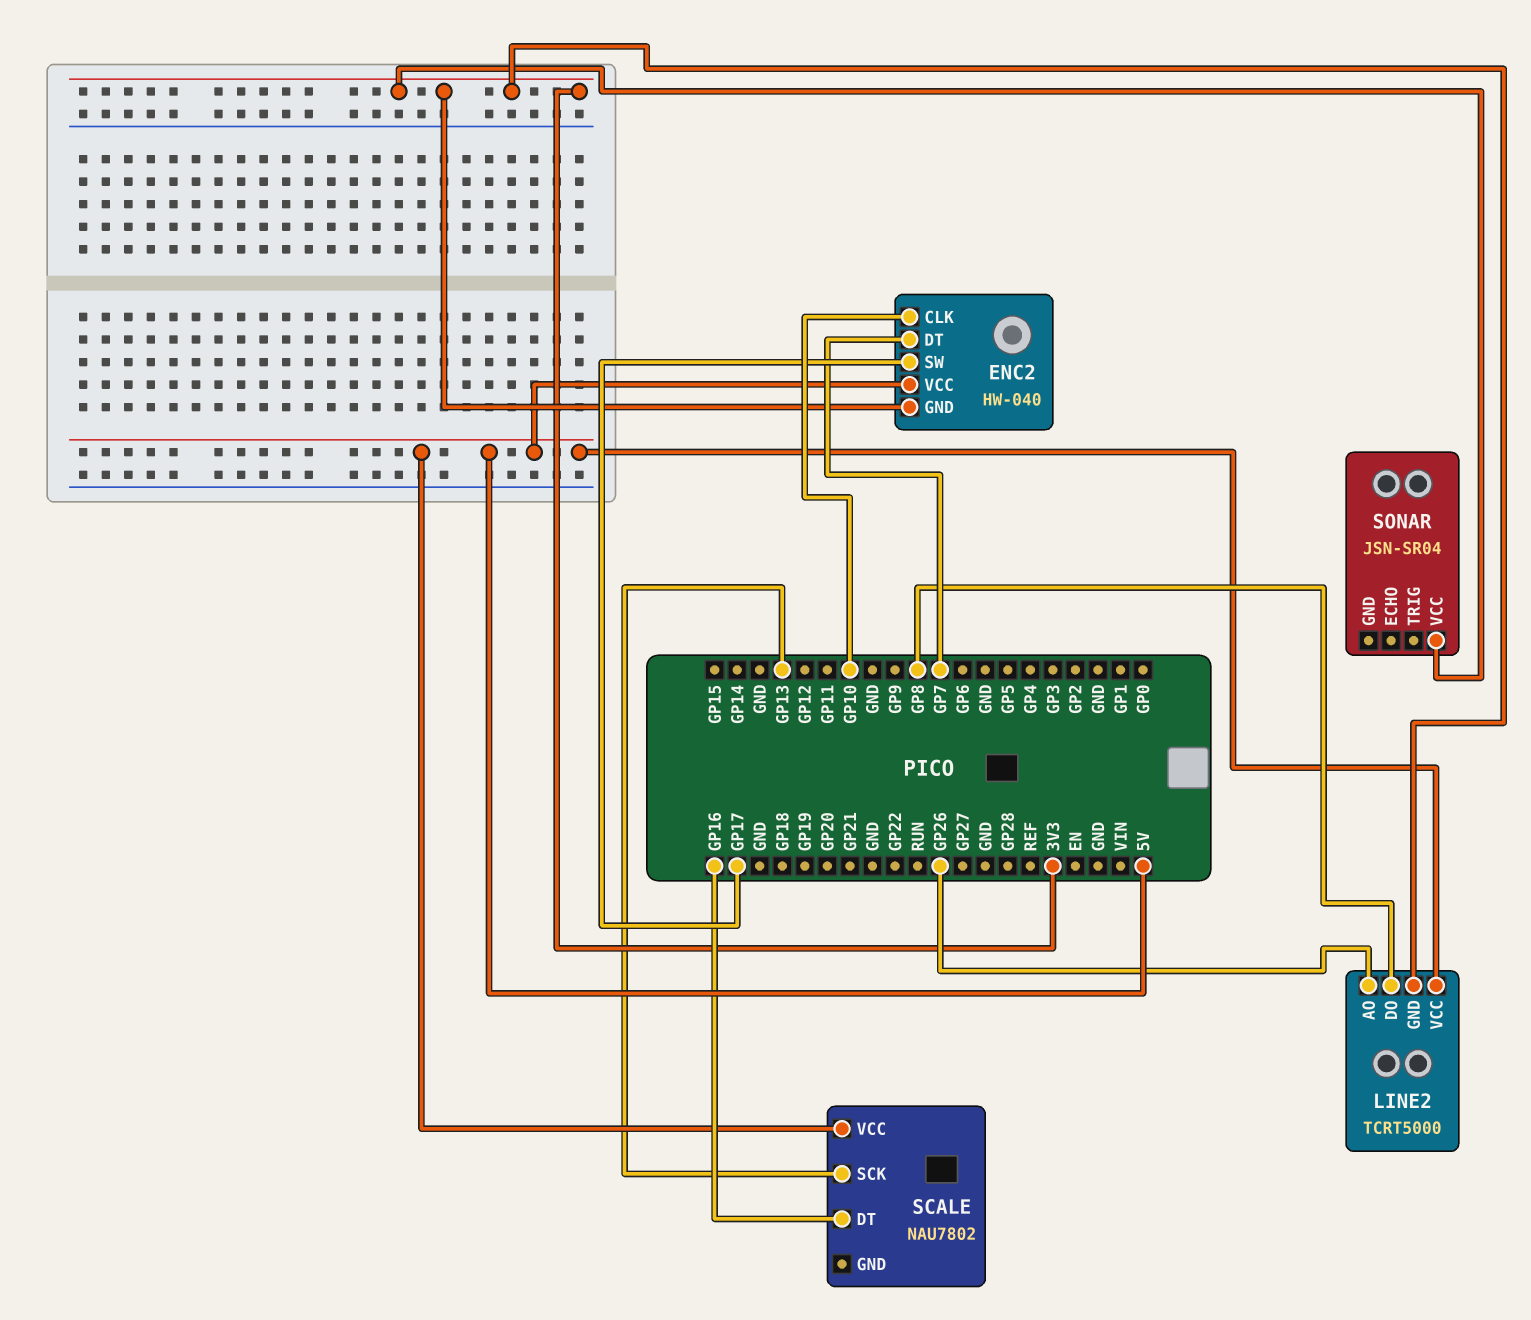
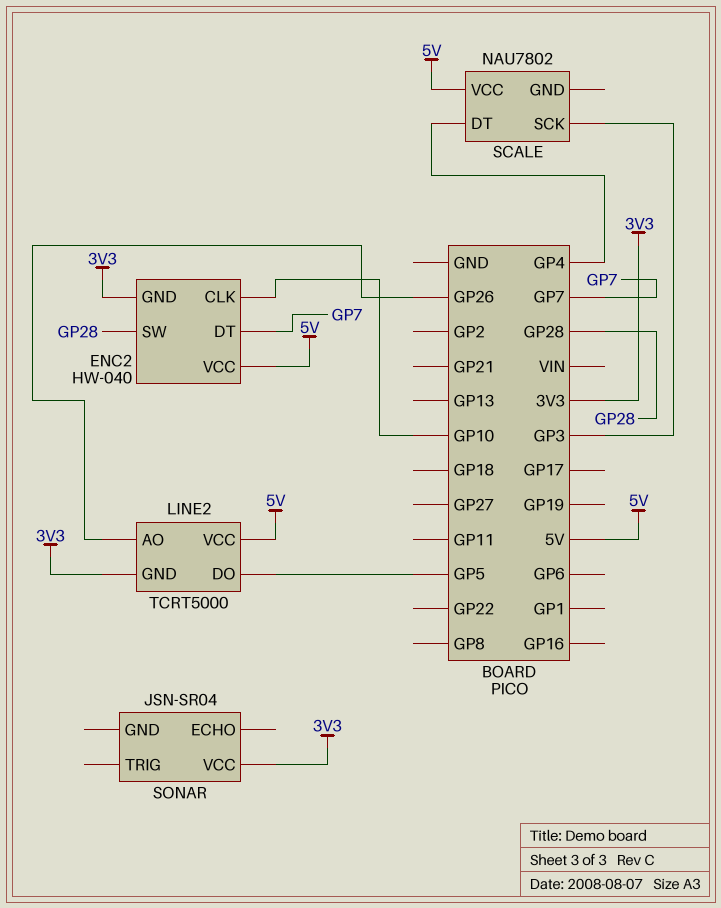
ENC2 pin SW: GP17 -> GP28
LINE2 pin DO: GP8 -> GP5
SCALE pin DT: GP16 -> GP4
SCALE pin SCK: GP13 -> GP3

